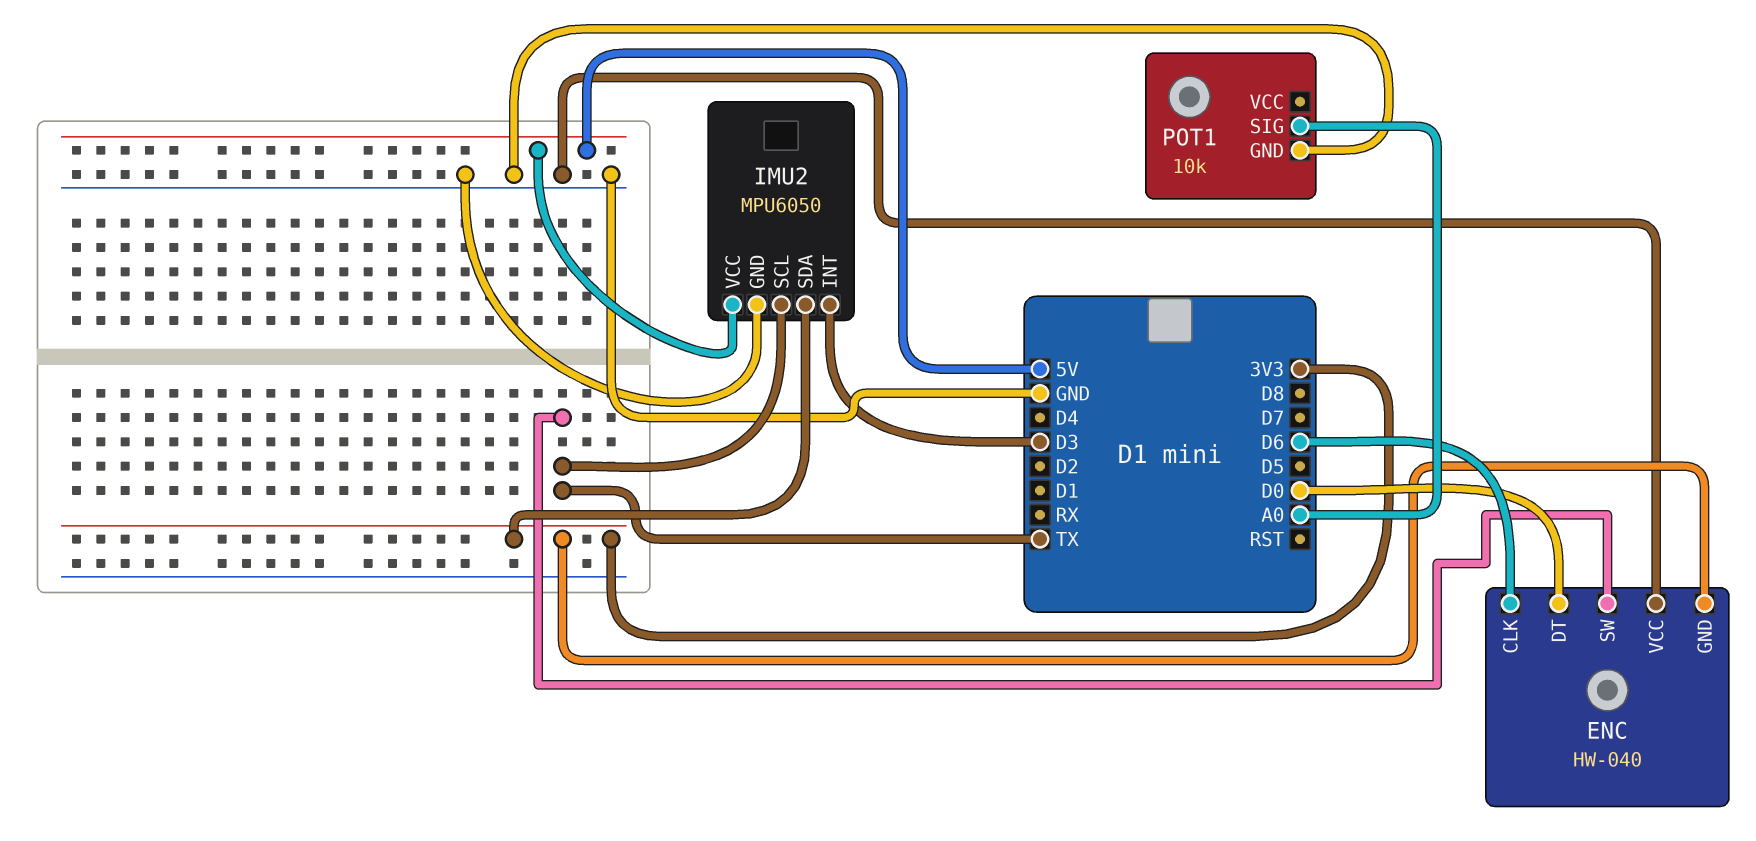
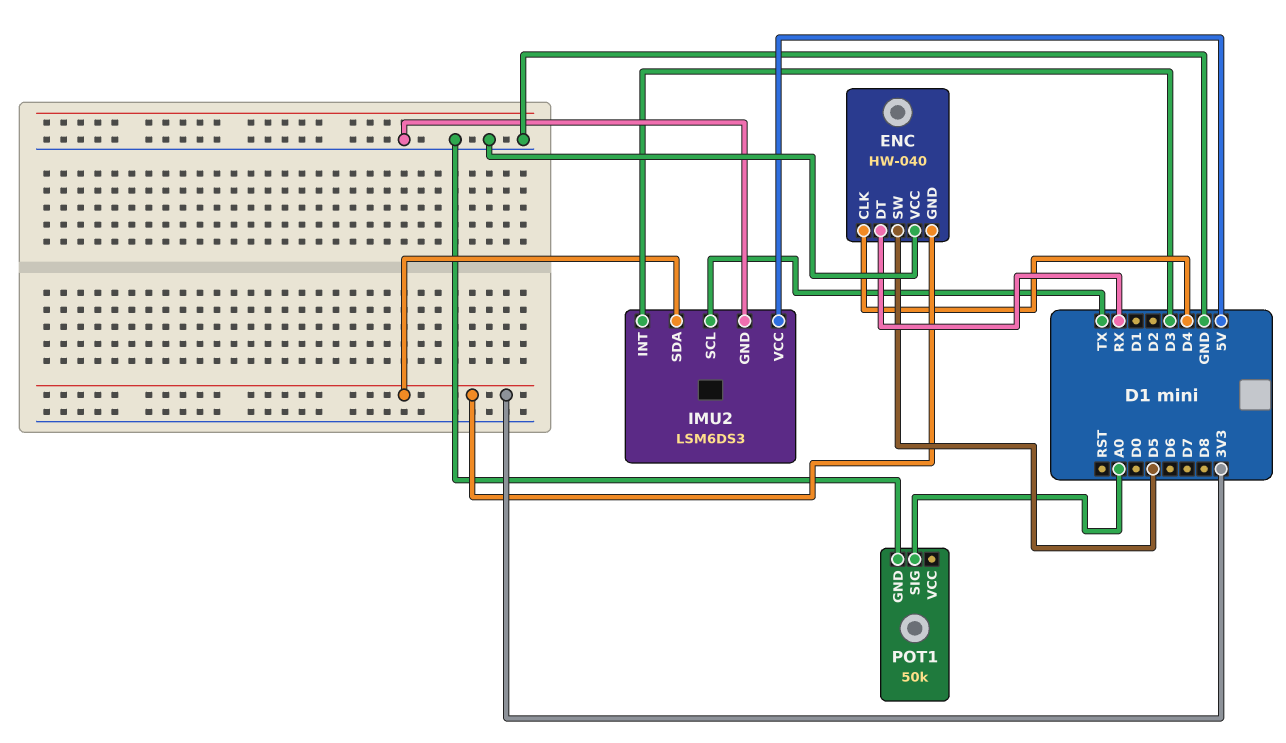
ENC pin CLK: D6 -> D4
ENC pin DT: D0 -> RX
ENC pin SW: TX -> D5
IMU2: MPU6050 -> LSM6DS3
POT1: 10k -> 50k

